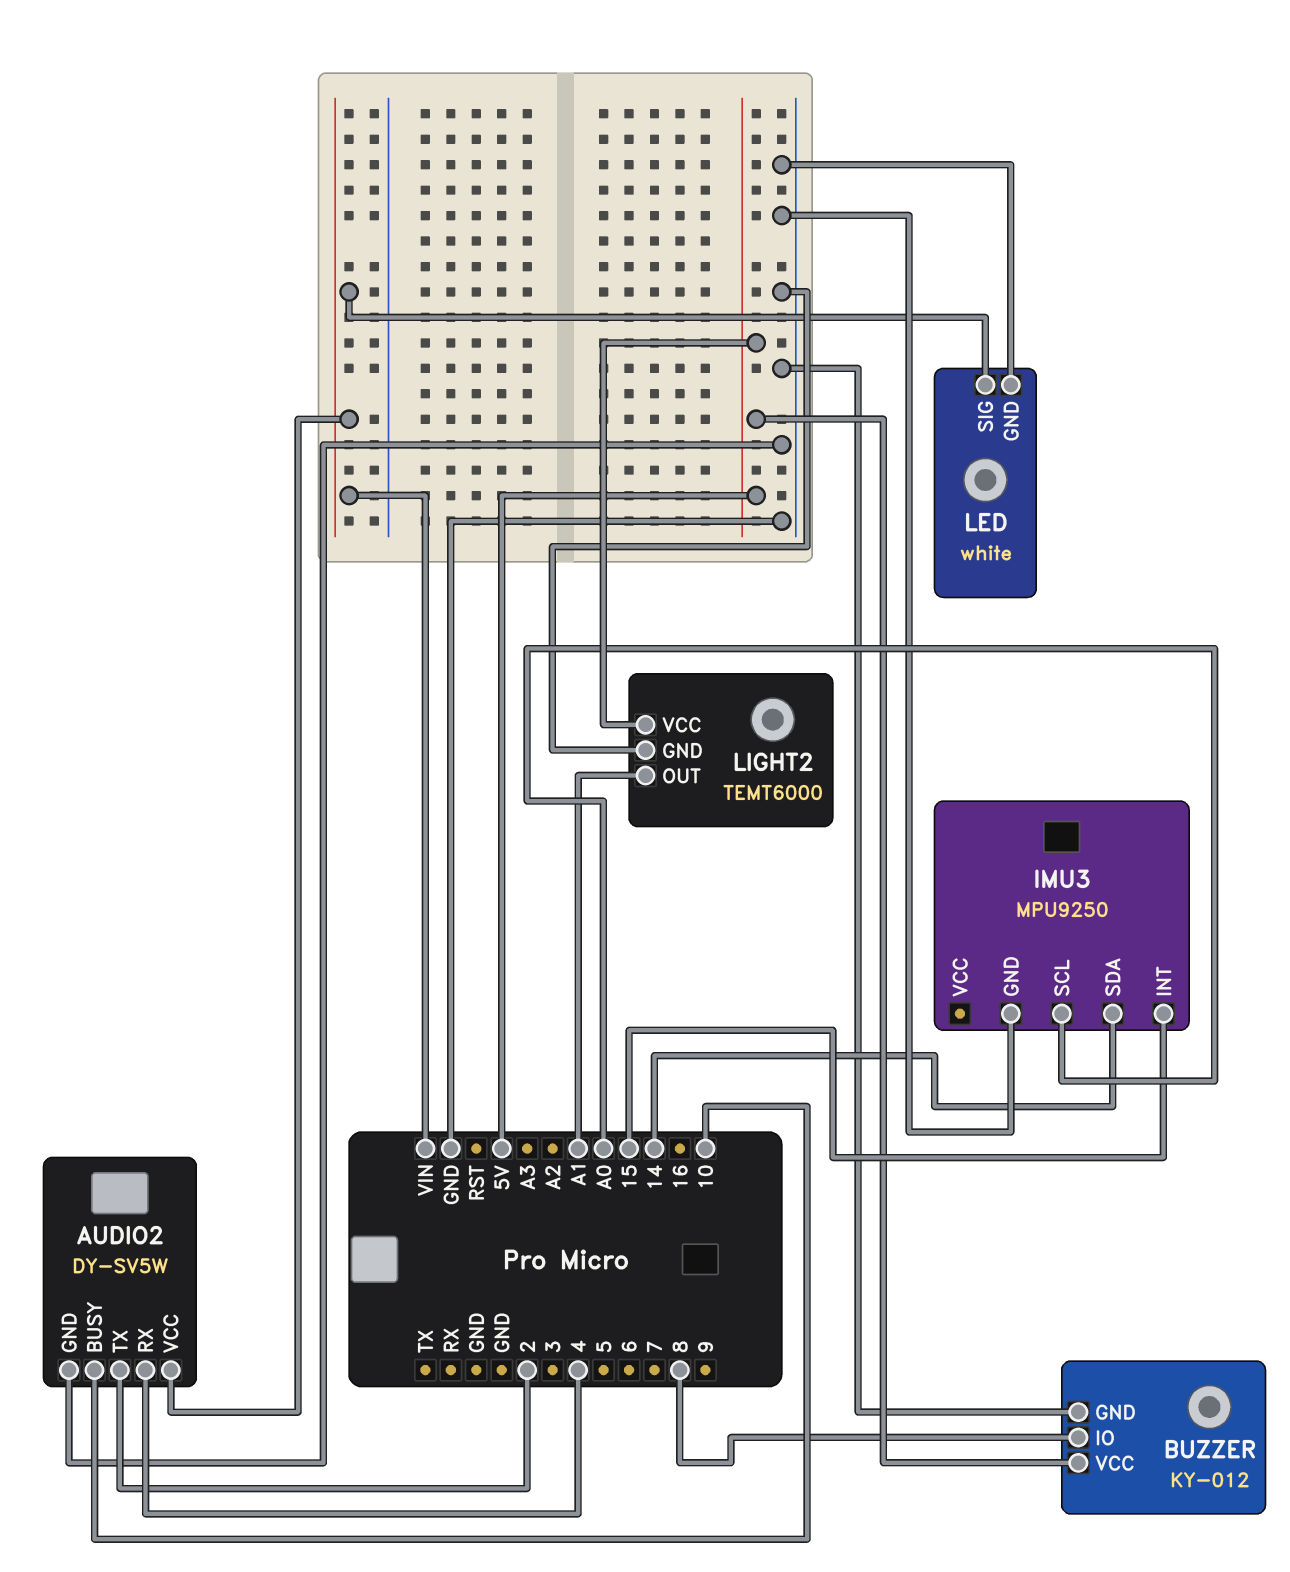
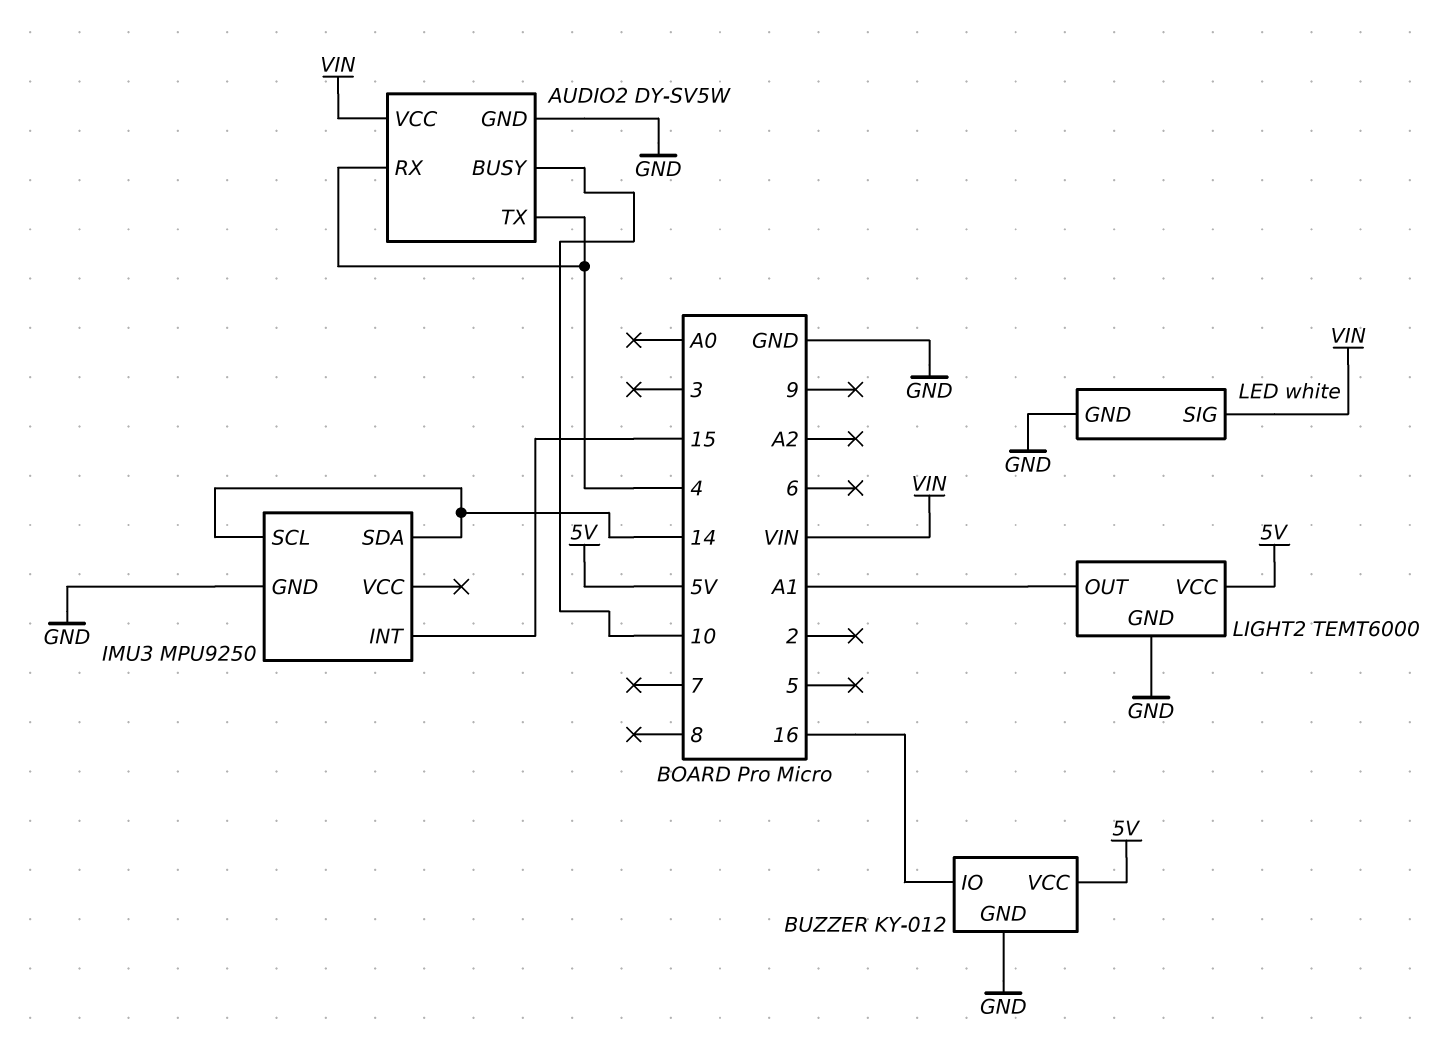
AUDIO2 pin TX: 2 -> 4
BUZZER pin IO: 8 -> 16
IMU3 pin SCL: A0 -> 14

